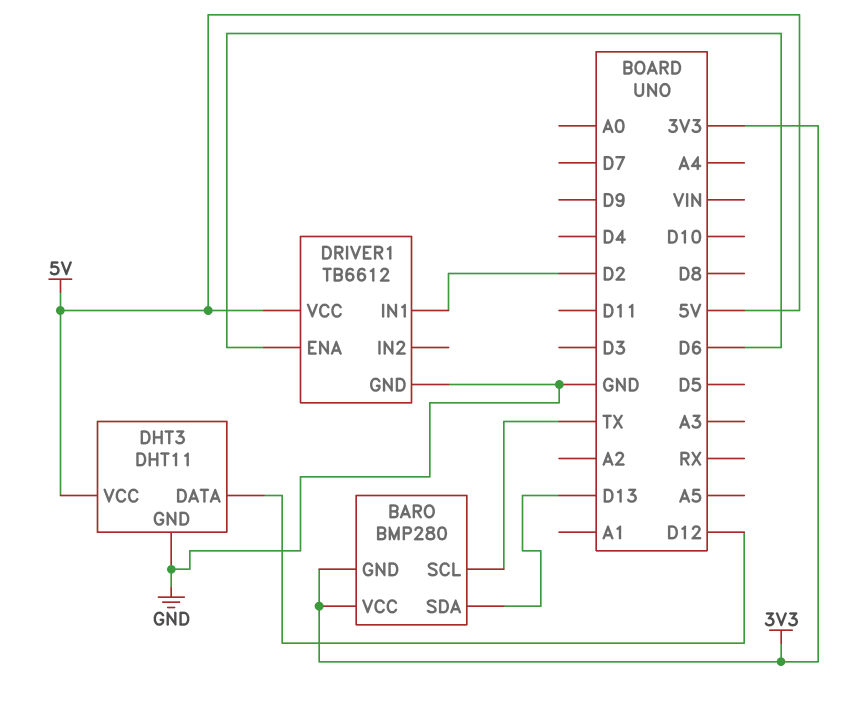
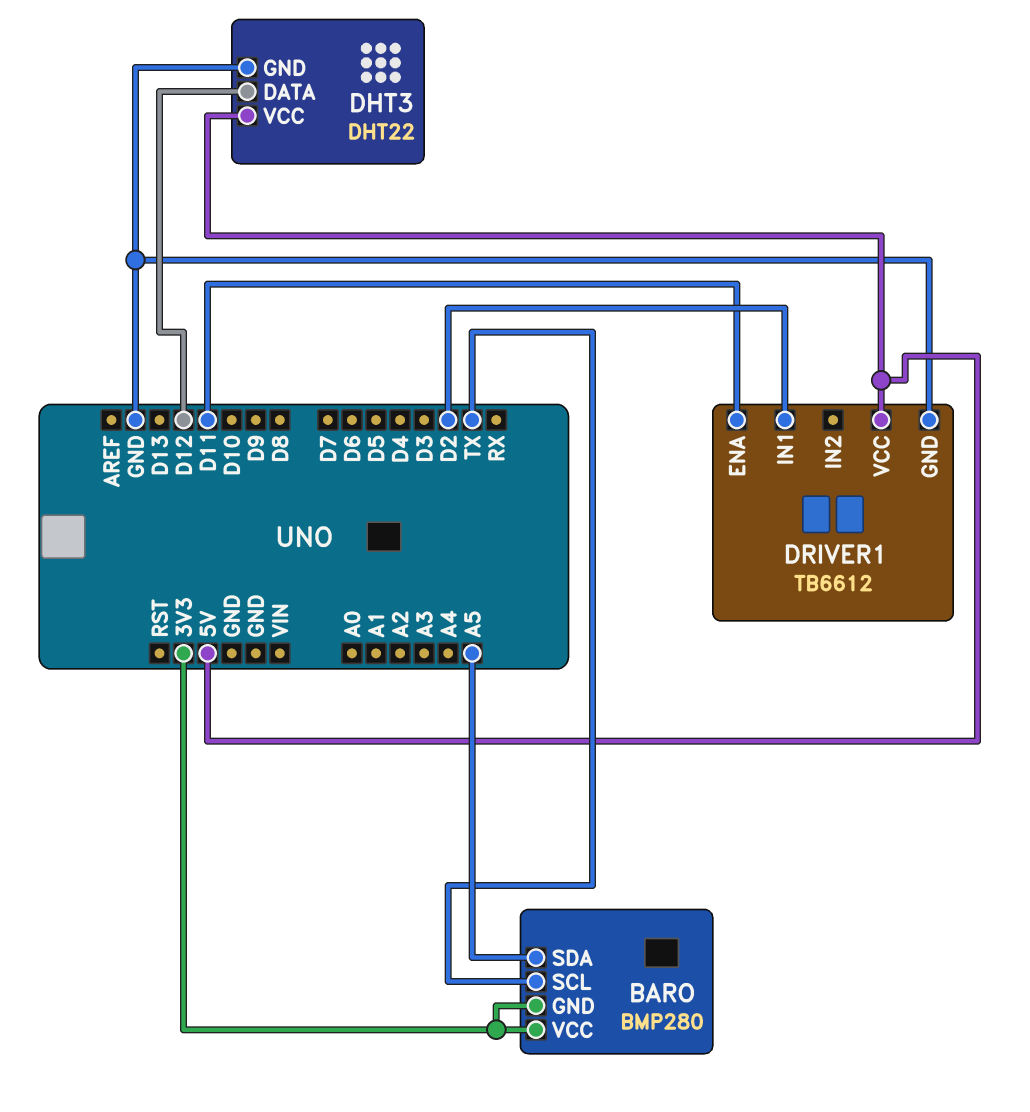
BARO pin SDA: D13 -> A5
DHT3: DHT11 -> DHT22
DRIVER1 pin ENA: D6 -> D11

